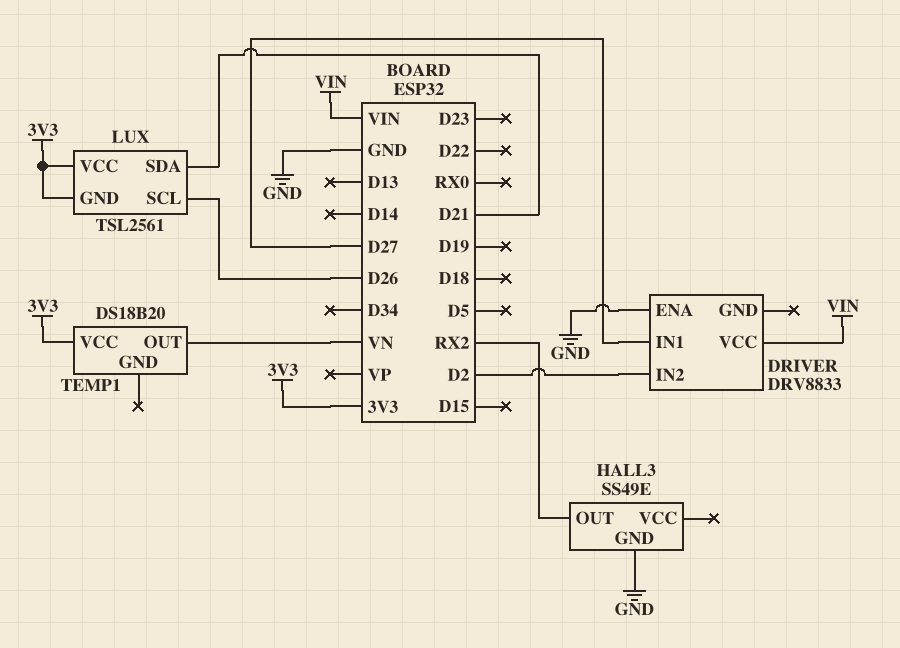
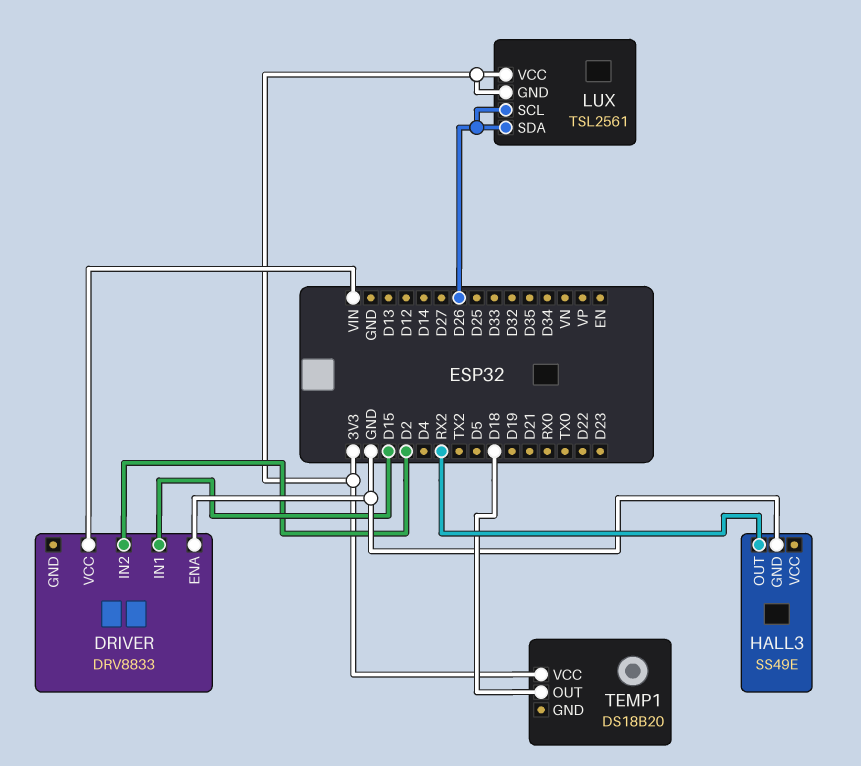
DRIVER pin IN1: D27 -> D15
LUX pin SDA: D21 -> D26
TEMP1 pin OUT: VN -> D18

